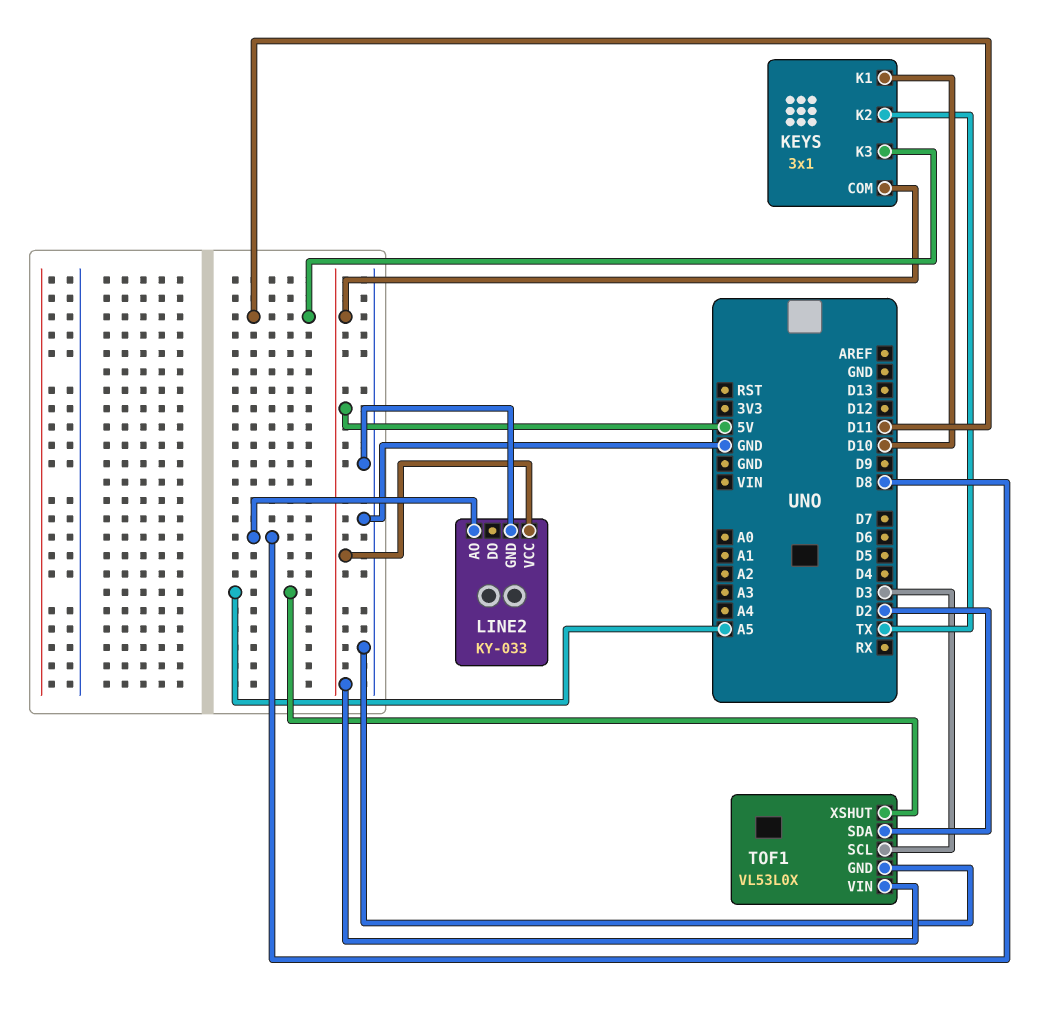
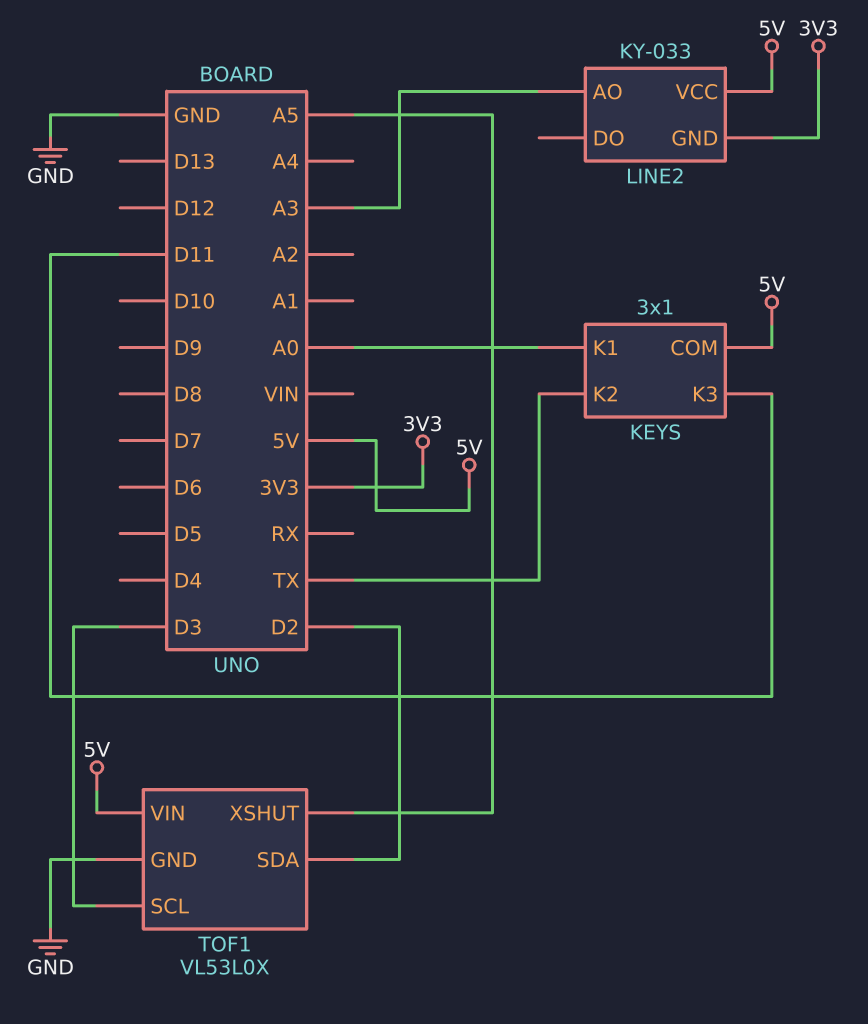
KEYS pin K1: D10 -> A0
LINE2 pin AO: D8 -> A3
LINE2 pin GND: GND -> 3V3

